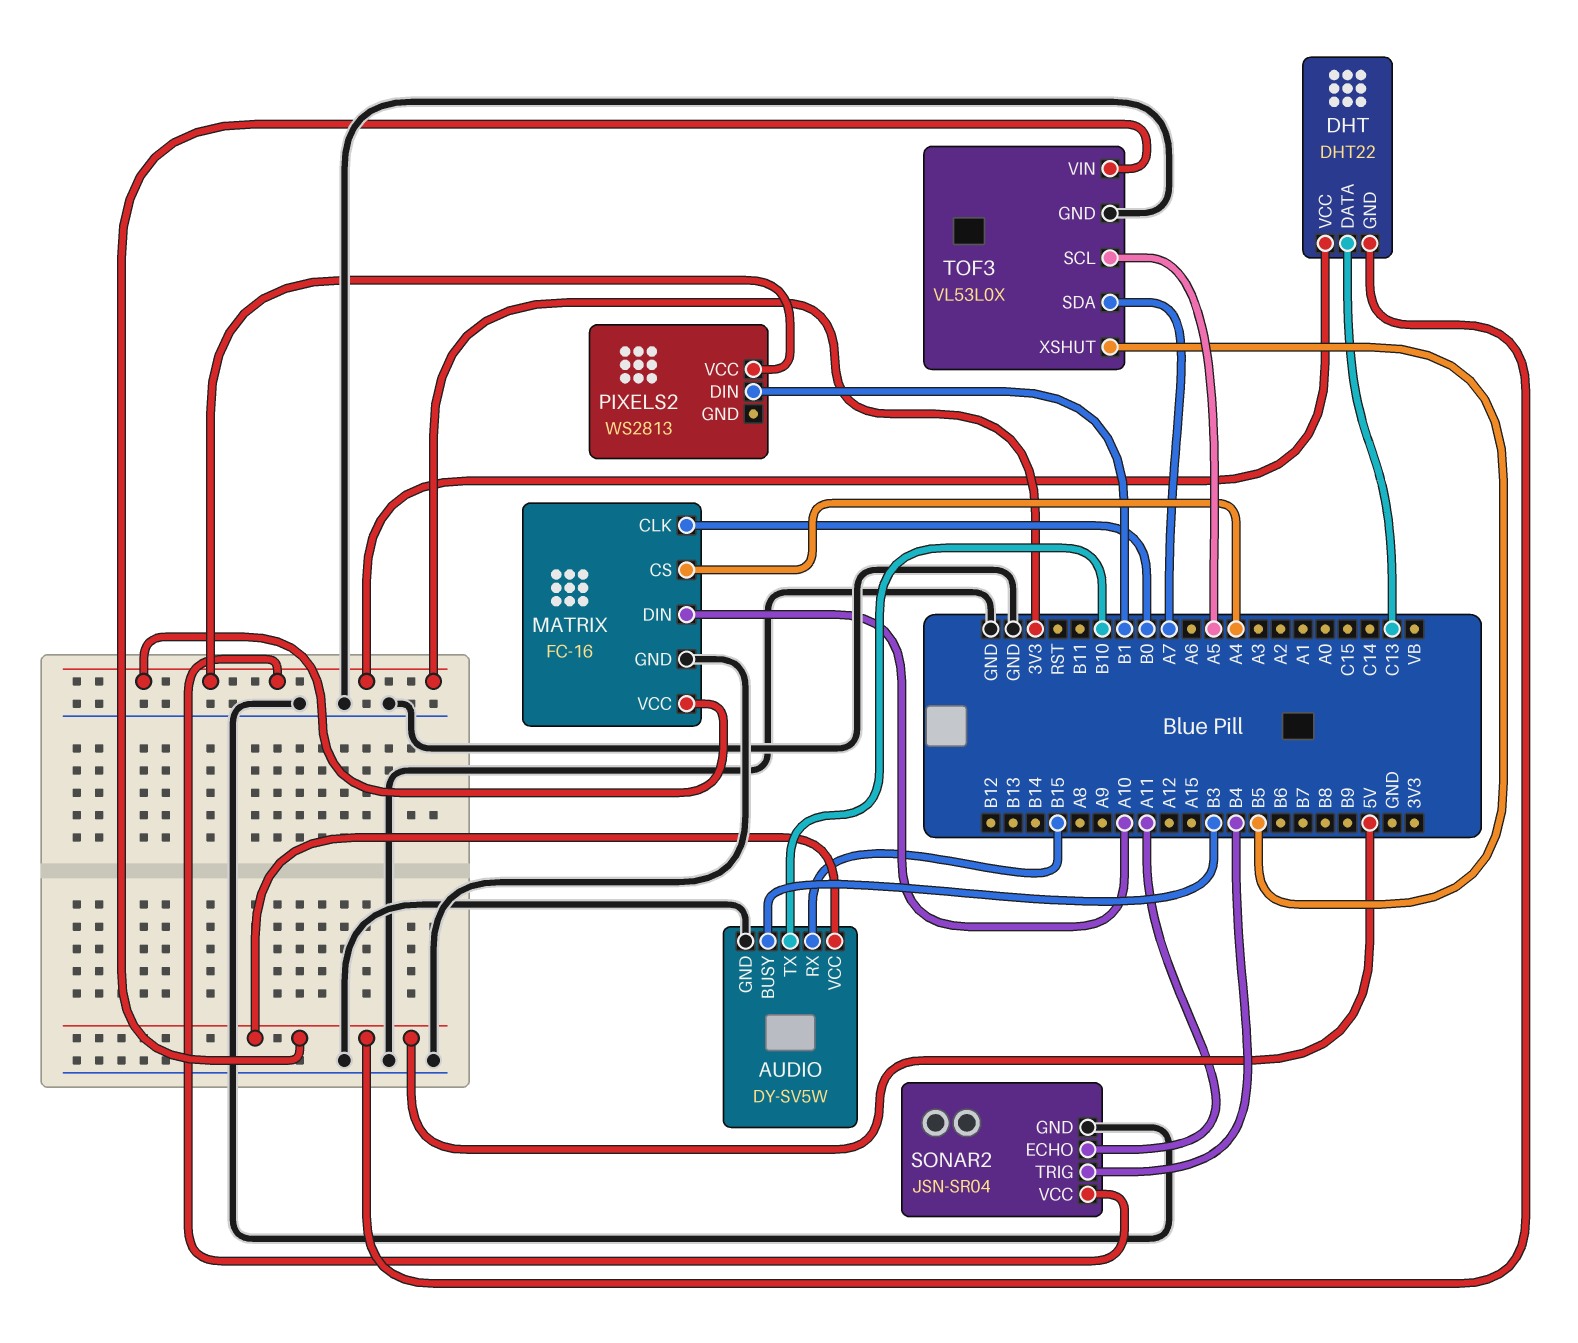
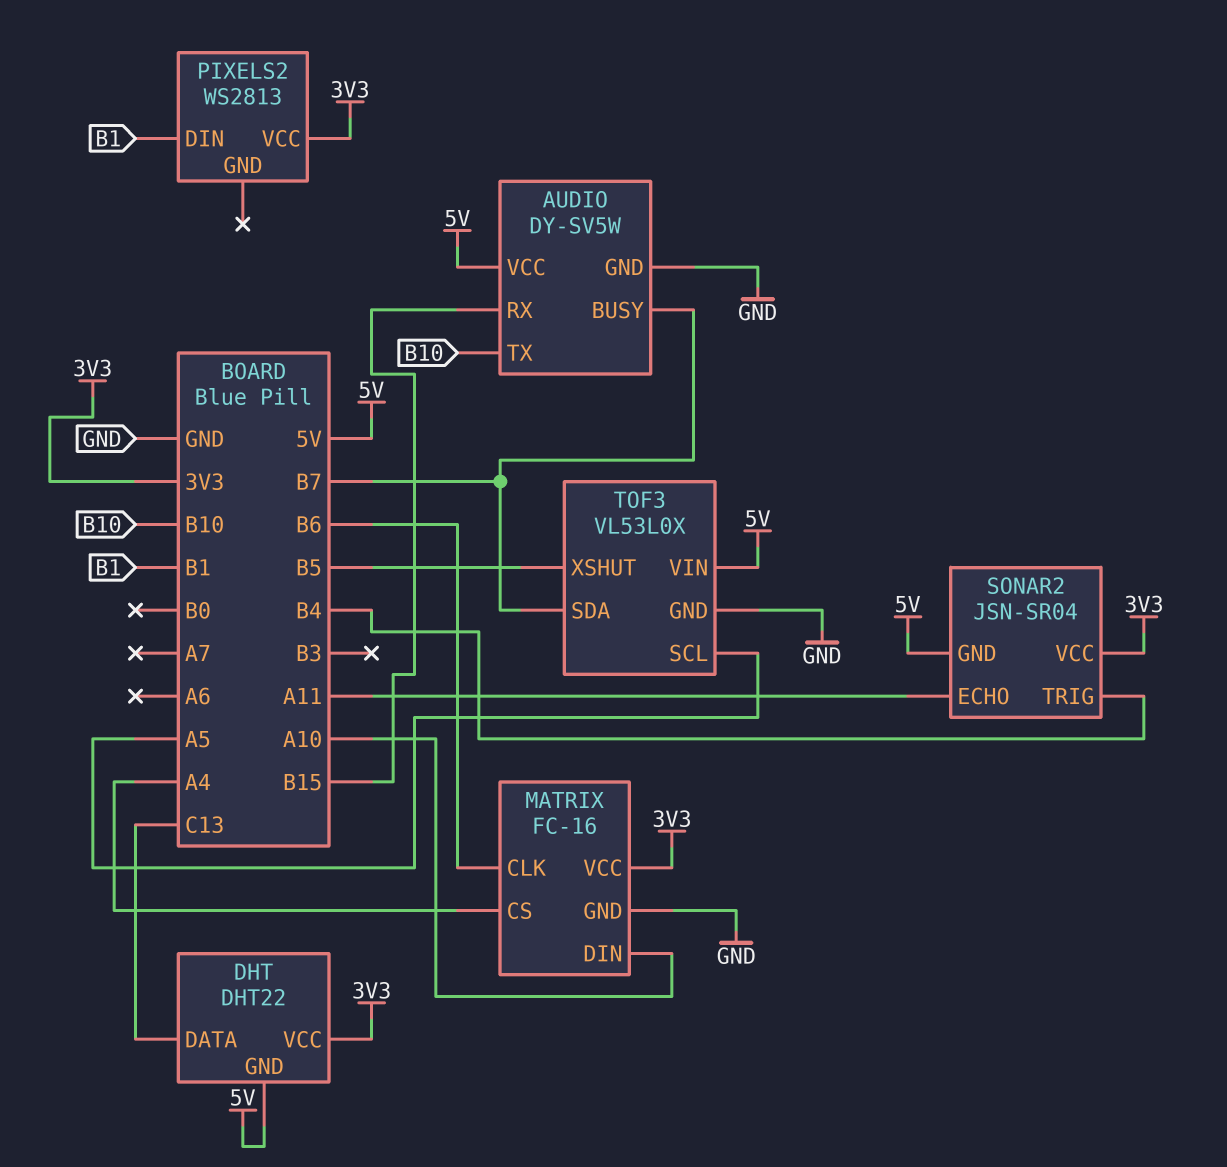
AUDIO pin BUSY: B3 -> B7
MATRIX pin CLK: B0 -> B6
SONAR2 pin GND: GND -> 5V
TOF3 pin SDA: A7 -> B7

